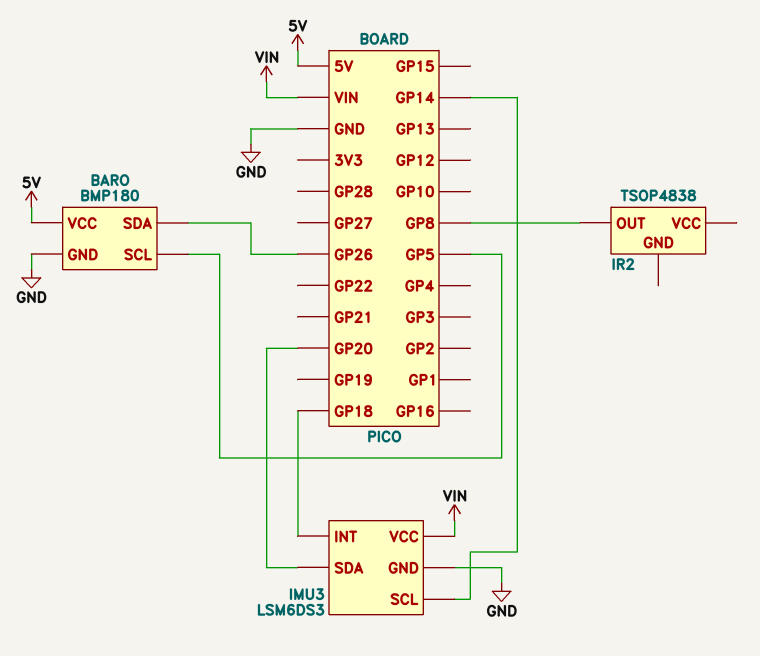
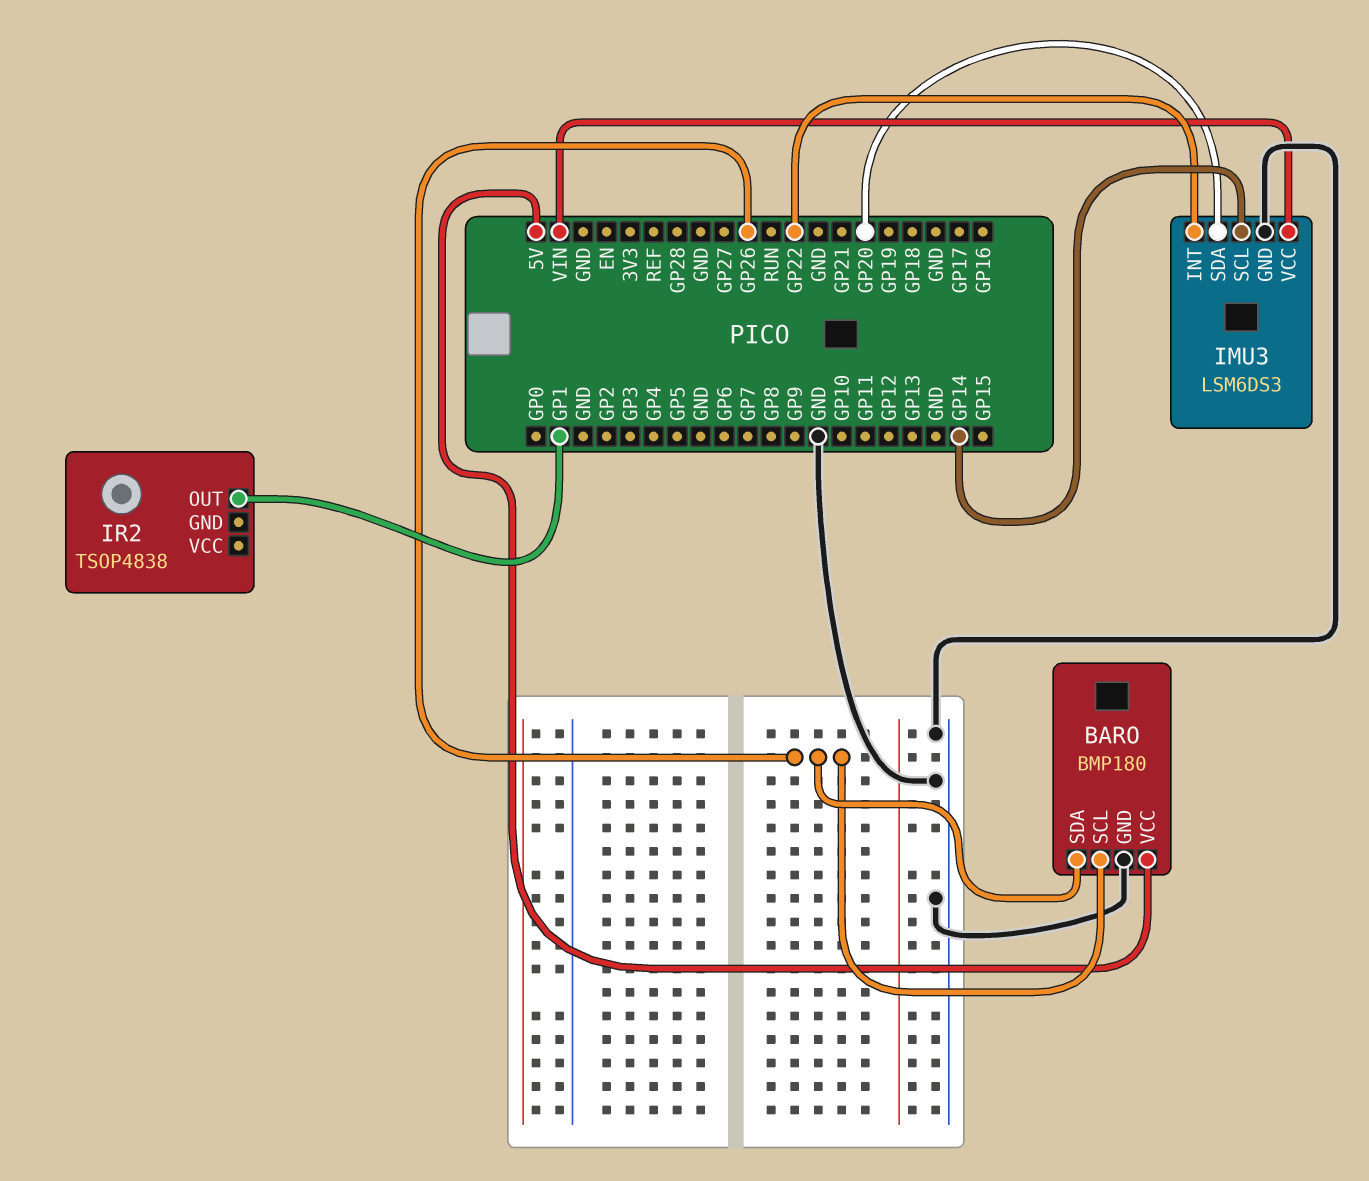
BARO pin SCL: GP5 -> GP26
IMU3 pin INT: GP18 -> GP22
IR2 pin OUT: GP8 -> GP1

